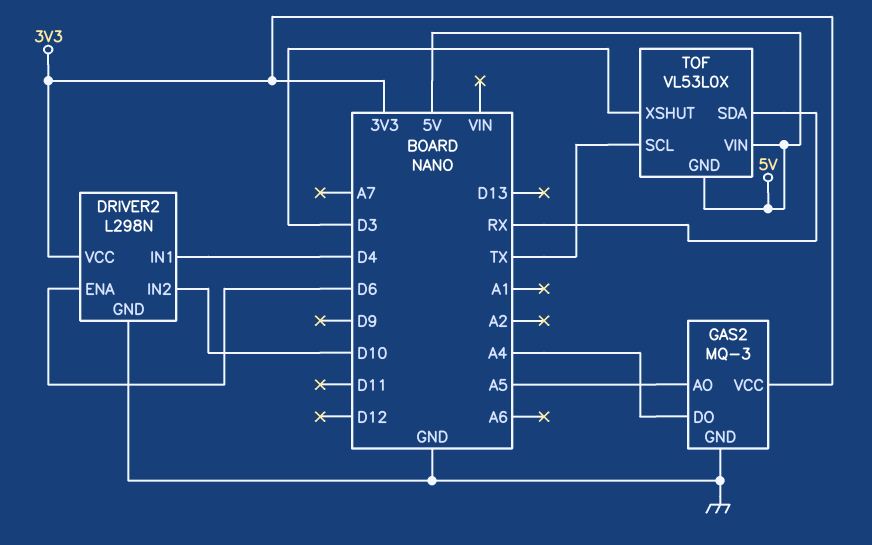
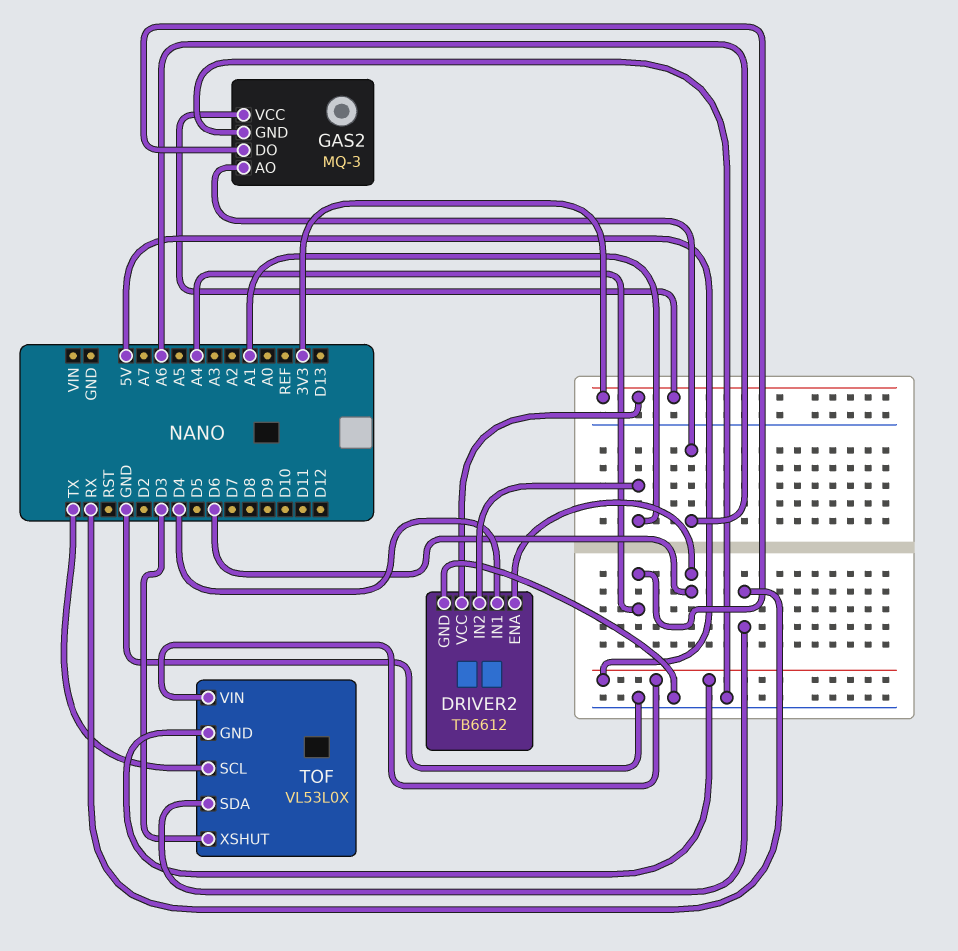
DRIVER2: L298N -> TB6612
DRIVER2 pin IN2: D10 -> A1
GAS2 pin AO: A5 -> A6

